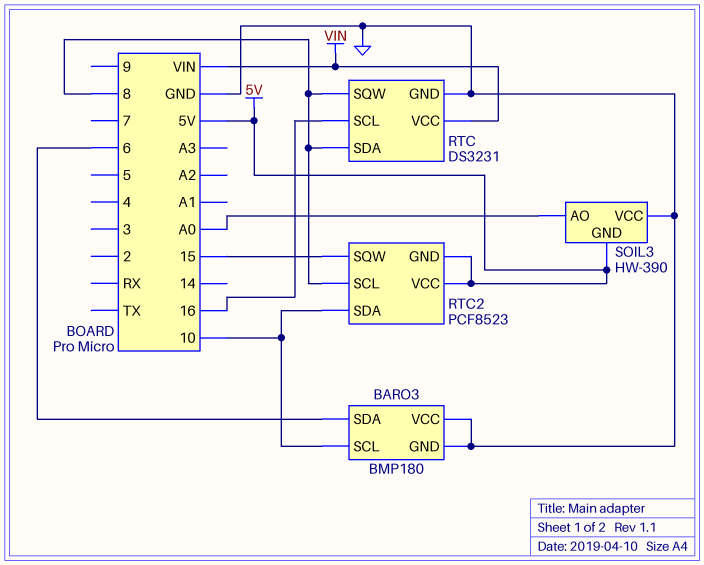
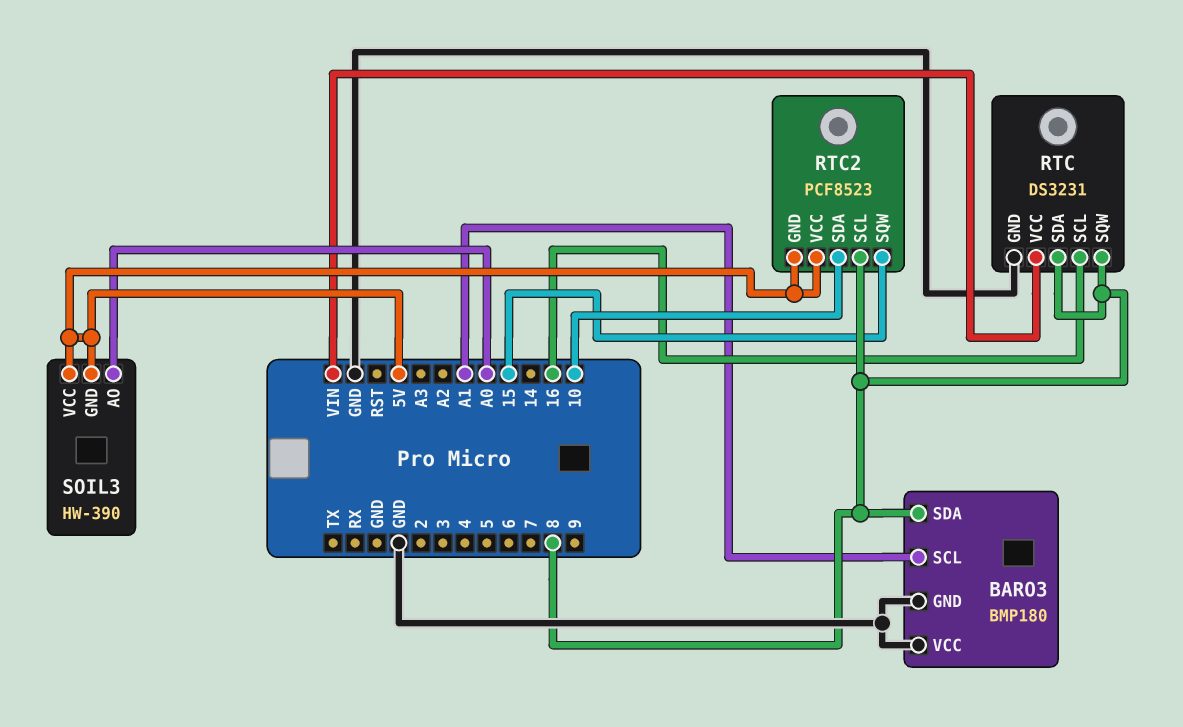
BARO3 pin SCL: 10 -> A1
BARO3 pin SDA: 6 -> 8
SOIL3 pin VCC: GND -> 5V

